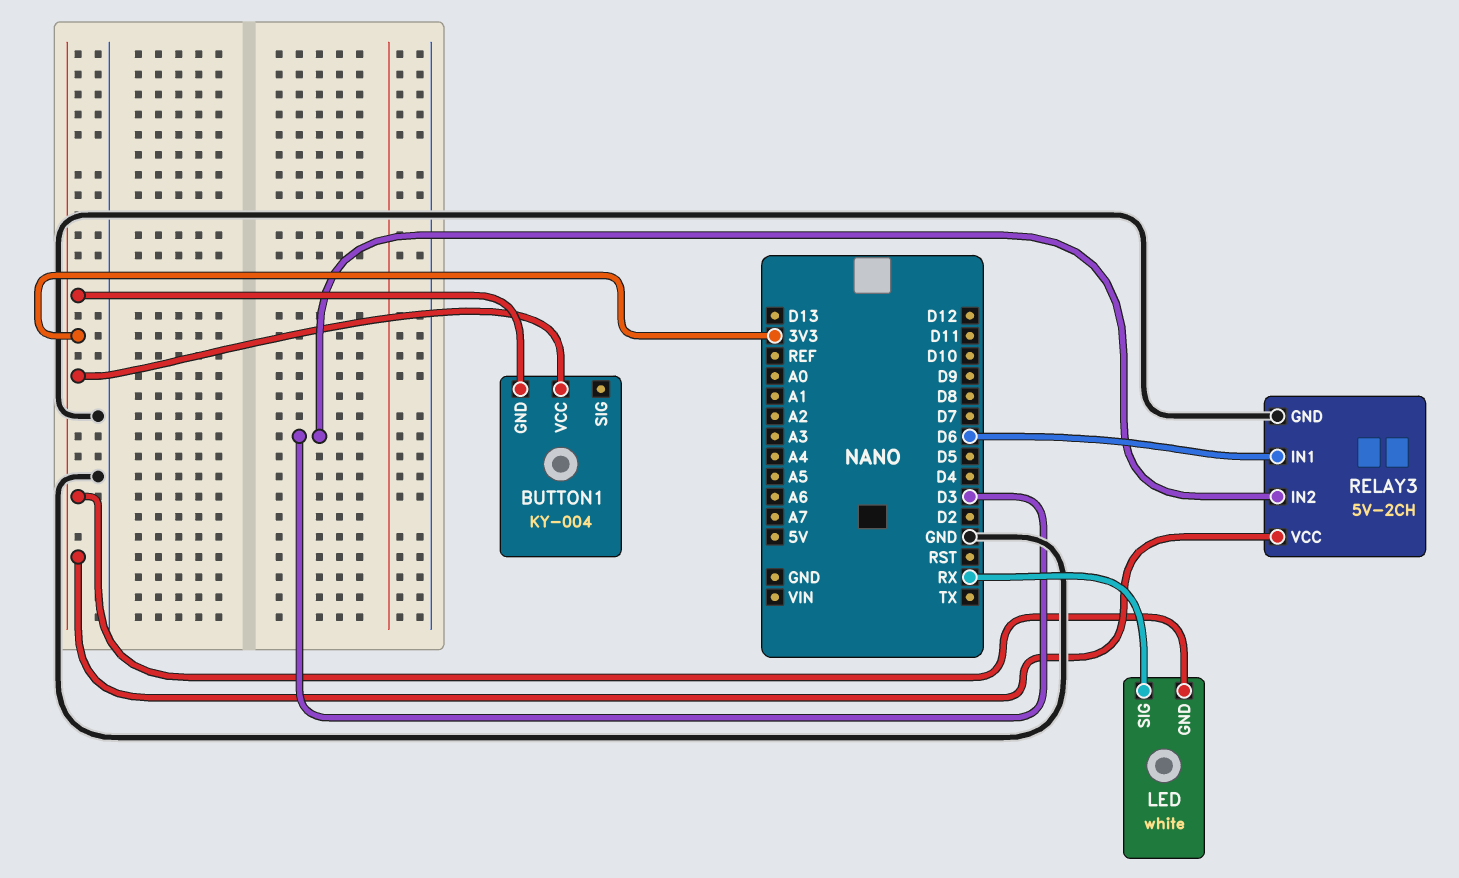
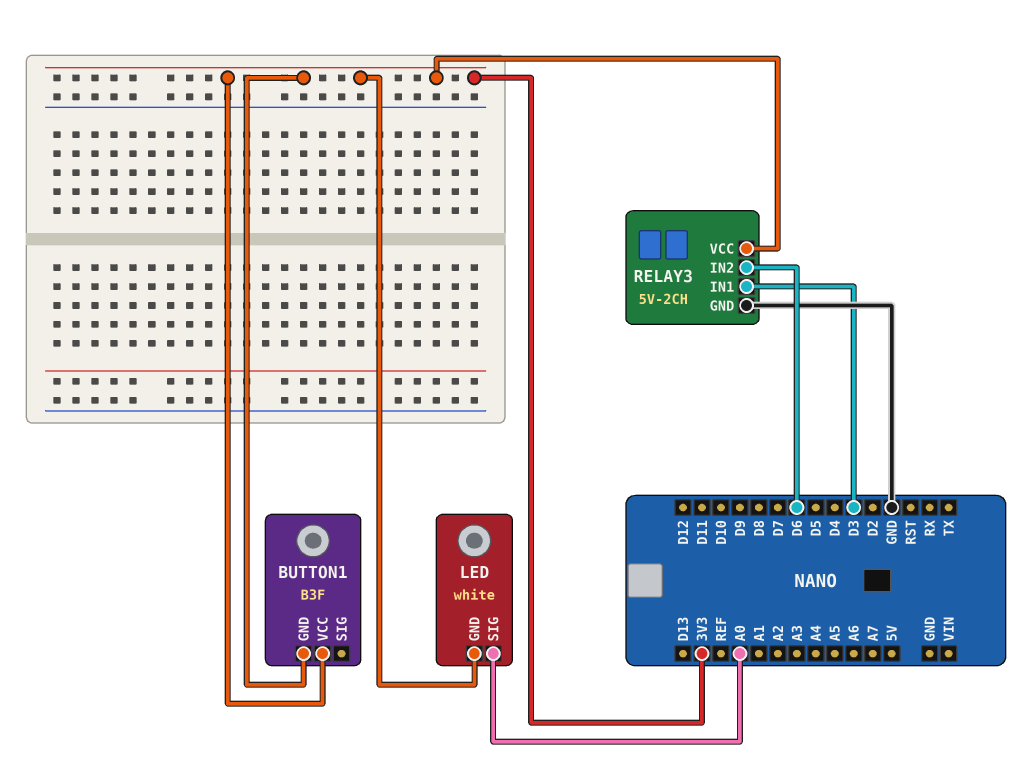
BUTTON1: KY-004 -> B3F
LED pin SIG: RX -> A0
RELAY3 pin IN1: D6 -> D3
RELAY3 pin IN2: D3 -> D6

